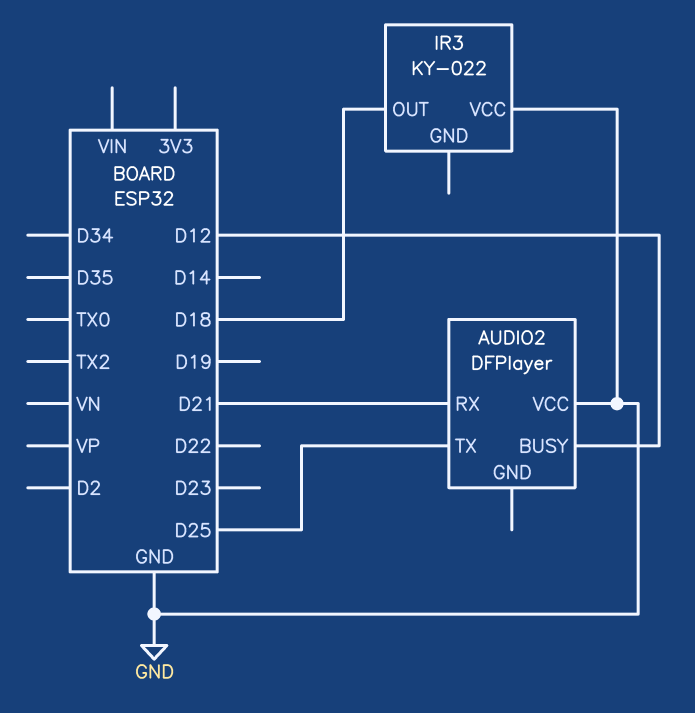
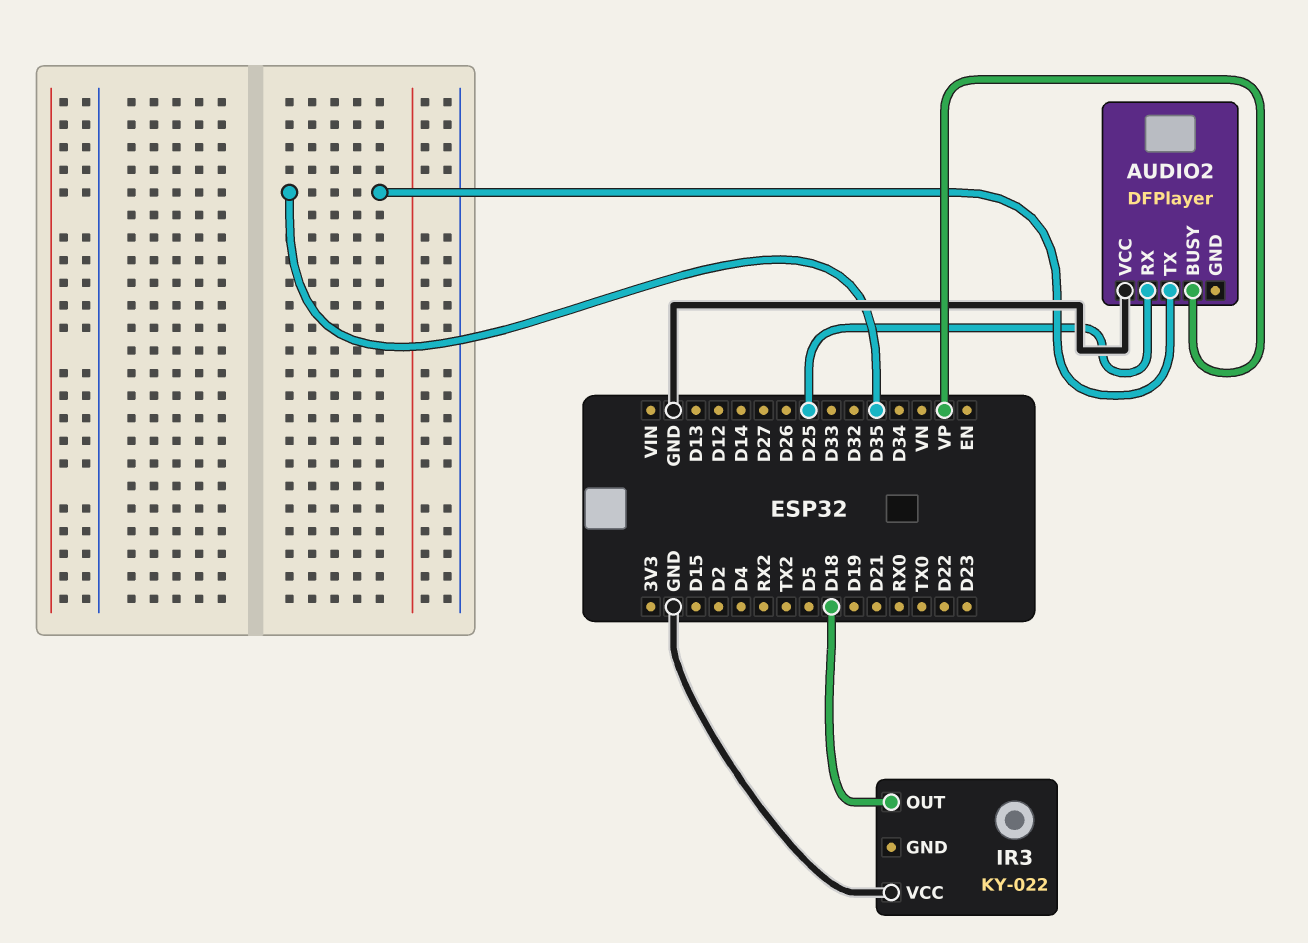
AUDIO2 pin BUSY: D12 -> VP
AUDIO2 pin RX: D21 -> D25
AUDIO2 pin TX: D25 -> D35

